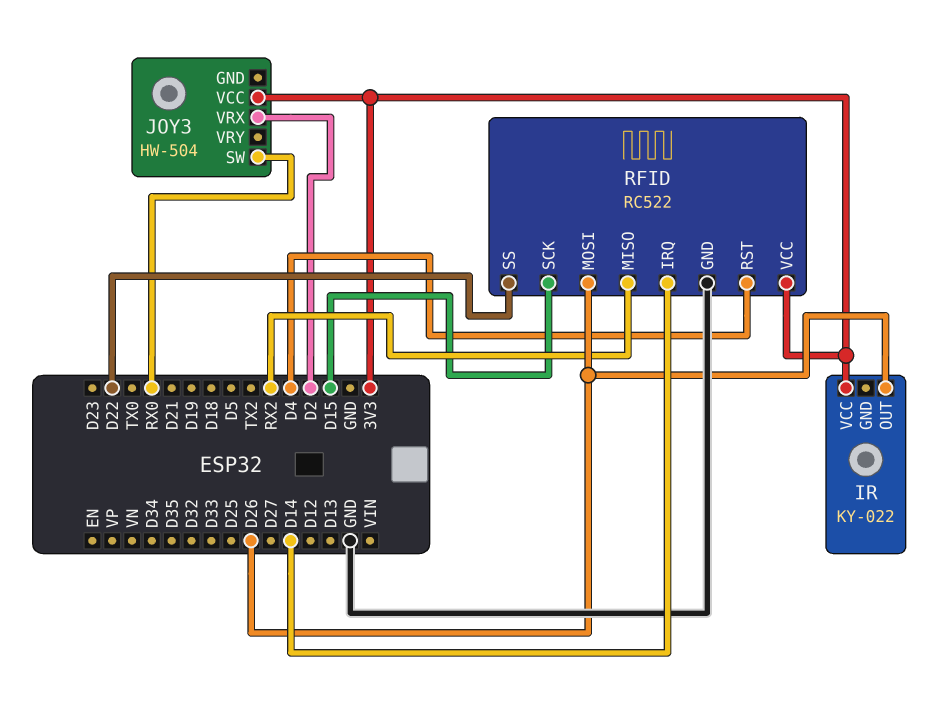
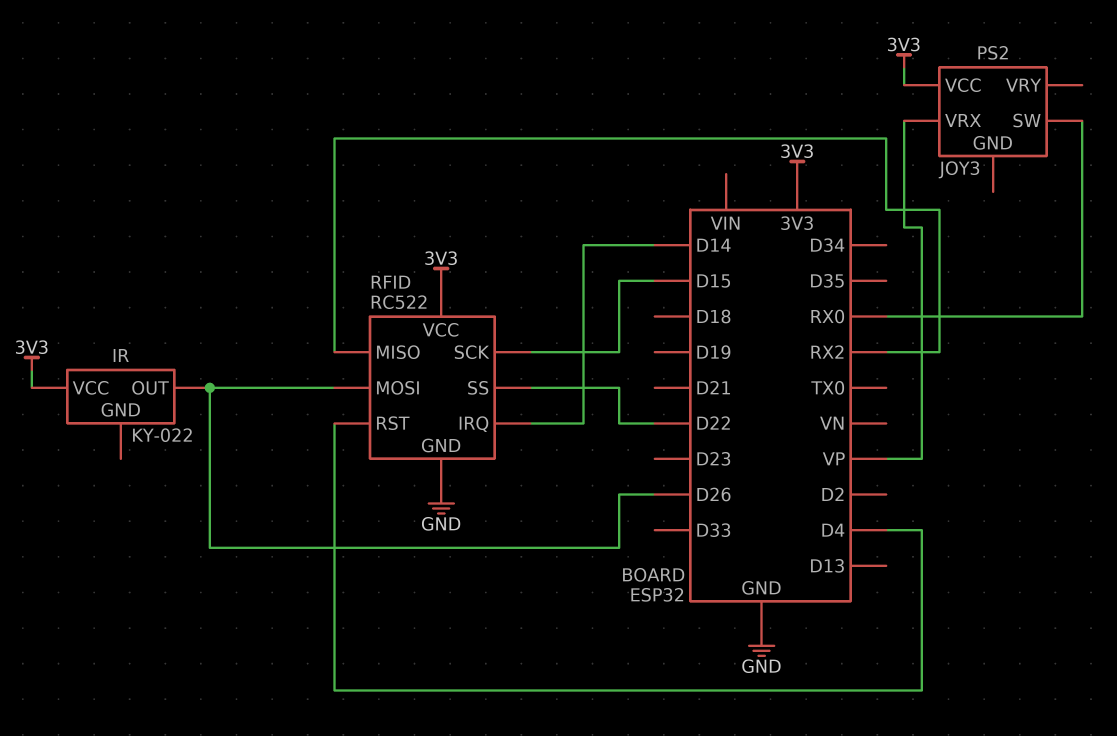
JOY3: HW-504 -> PS2
JOY3 pin VRX: D2 -> VP

